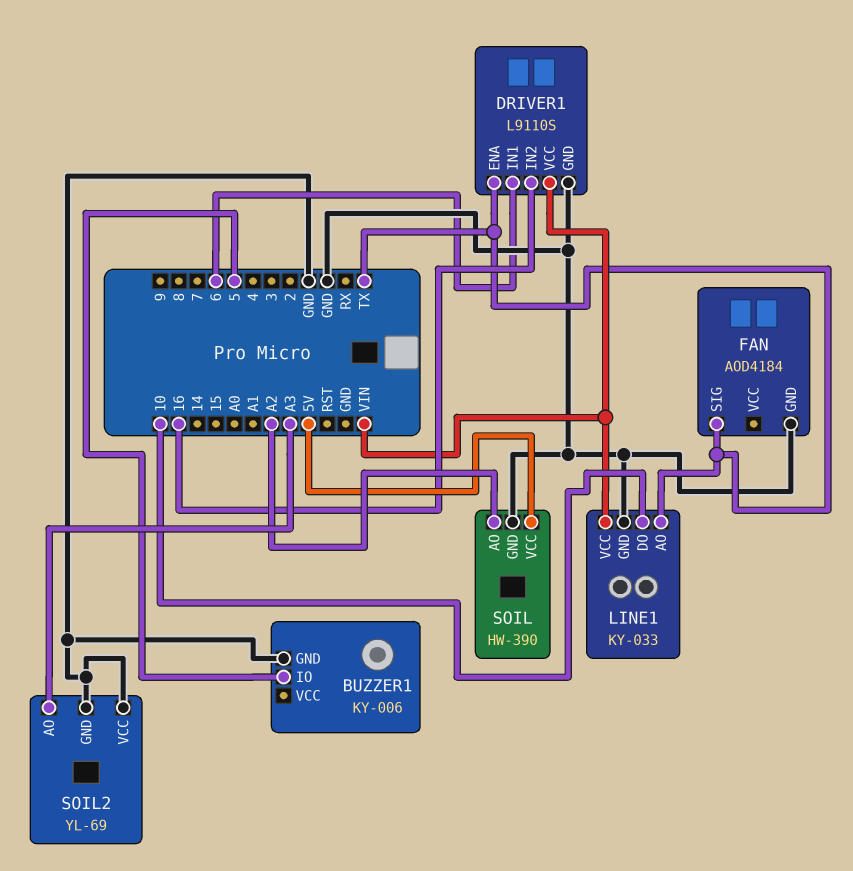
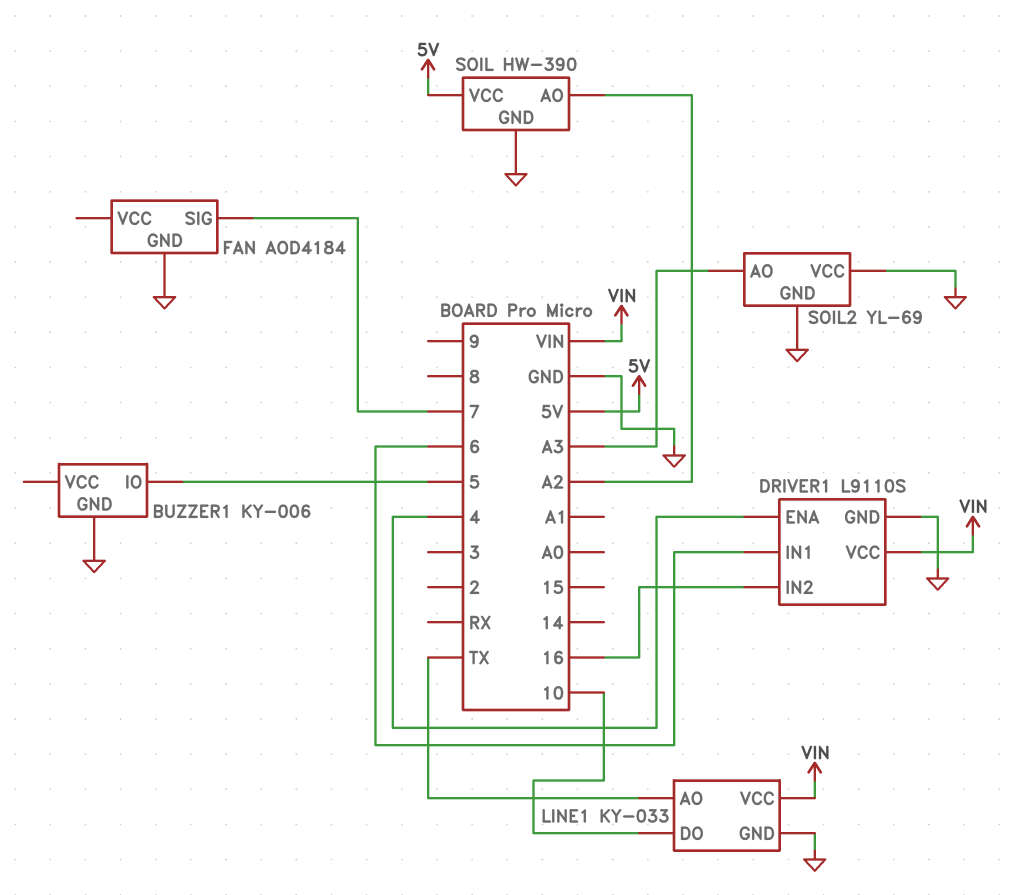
DRIVER1 pin ENA: TX -> 4
FAN pin SIG: TX -> 7

